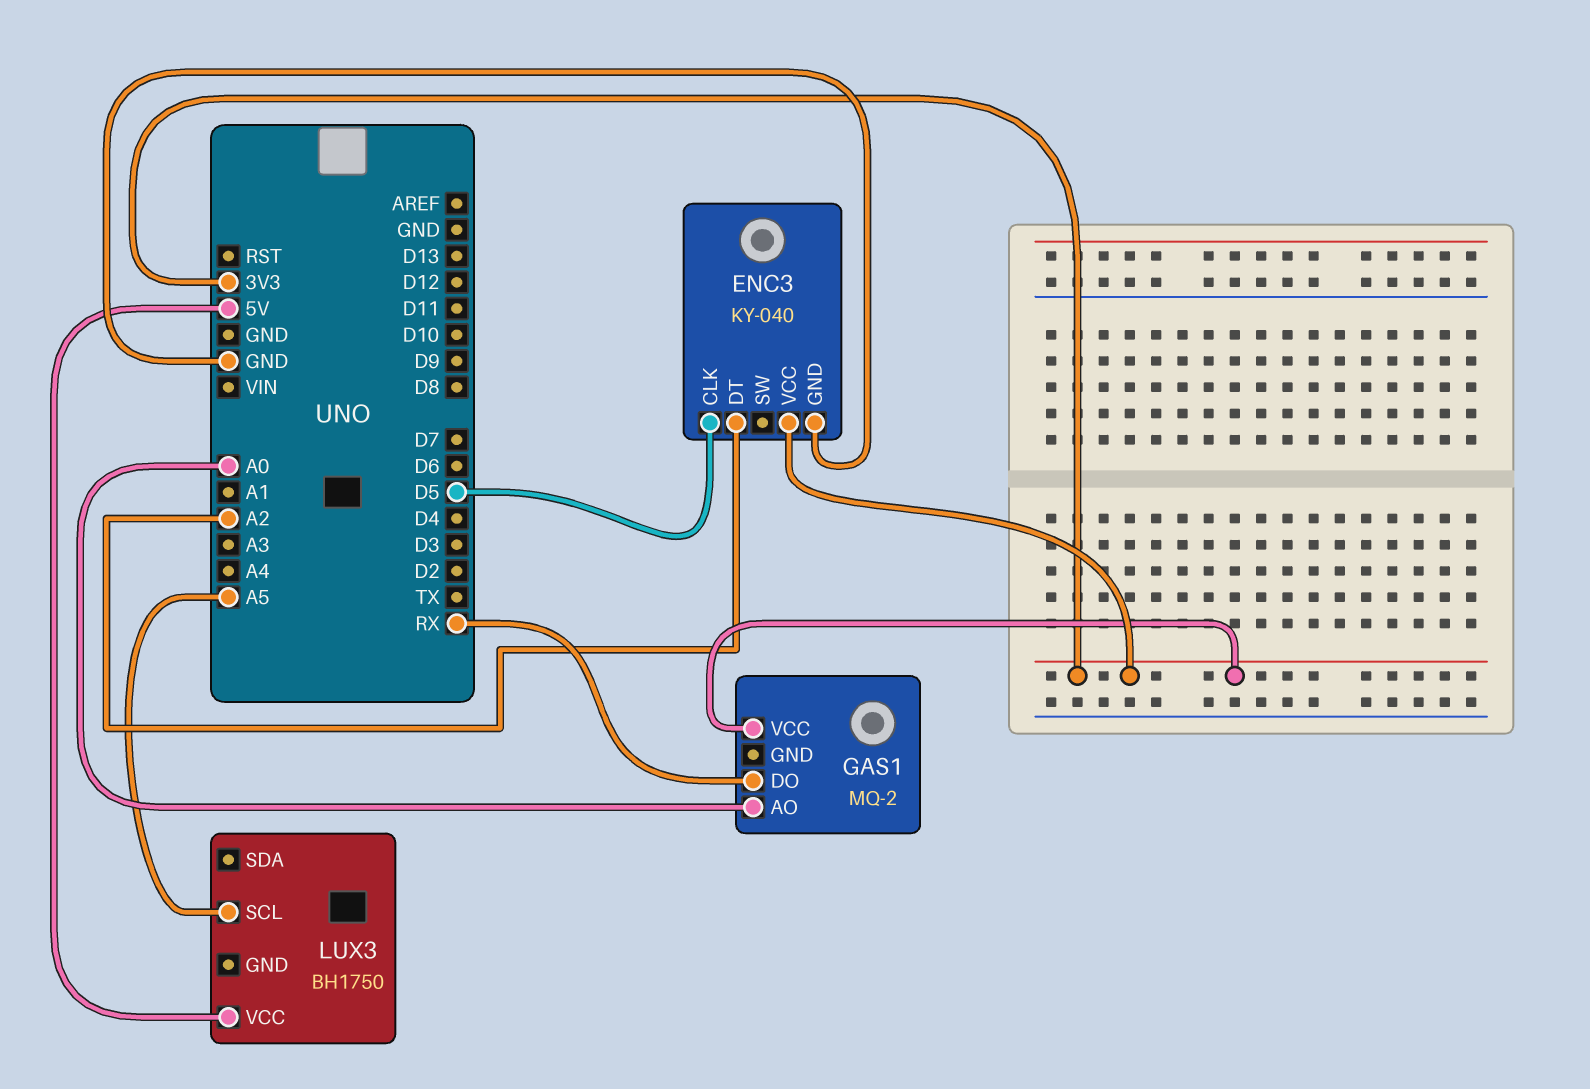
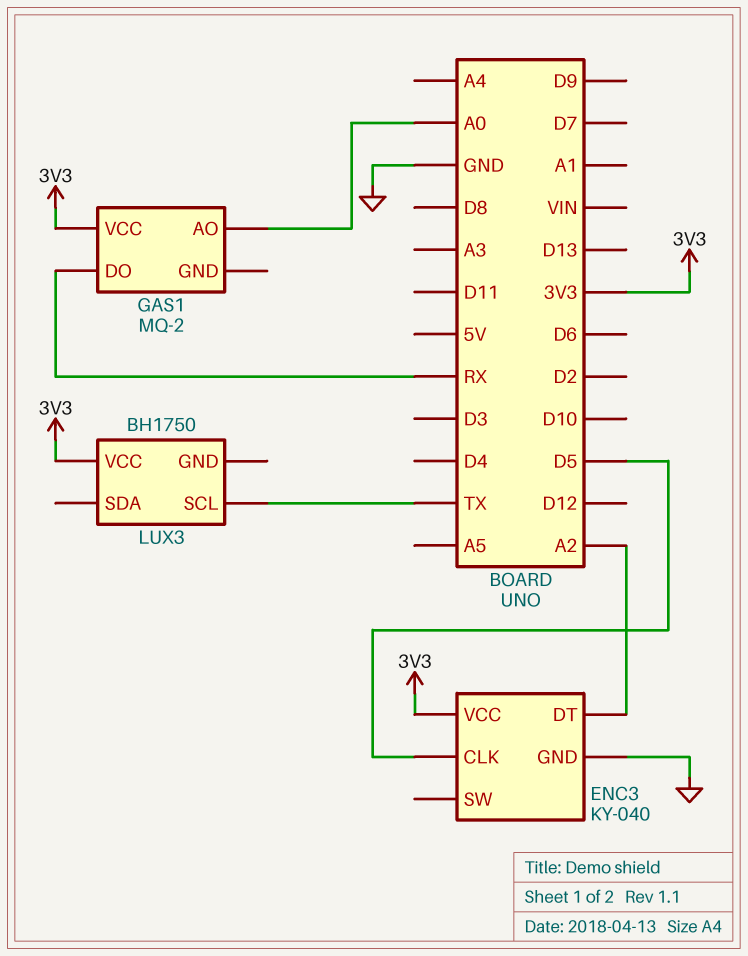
LUX3 pin SCL: A5 -> TX
LUX3 pin VCC: 5V -> 3V3

